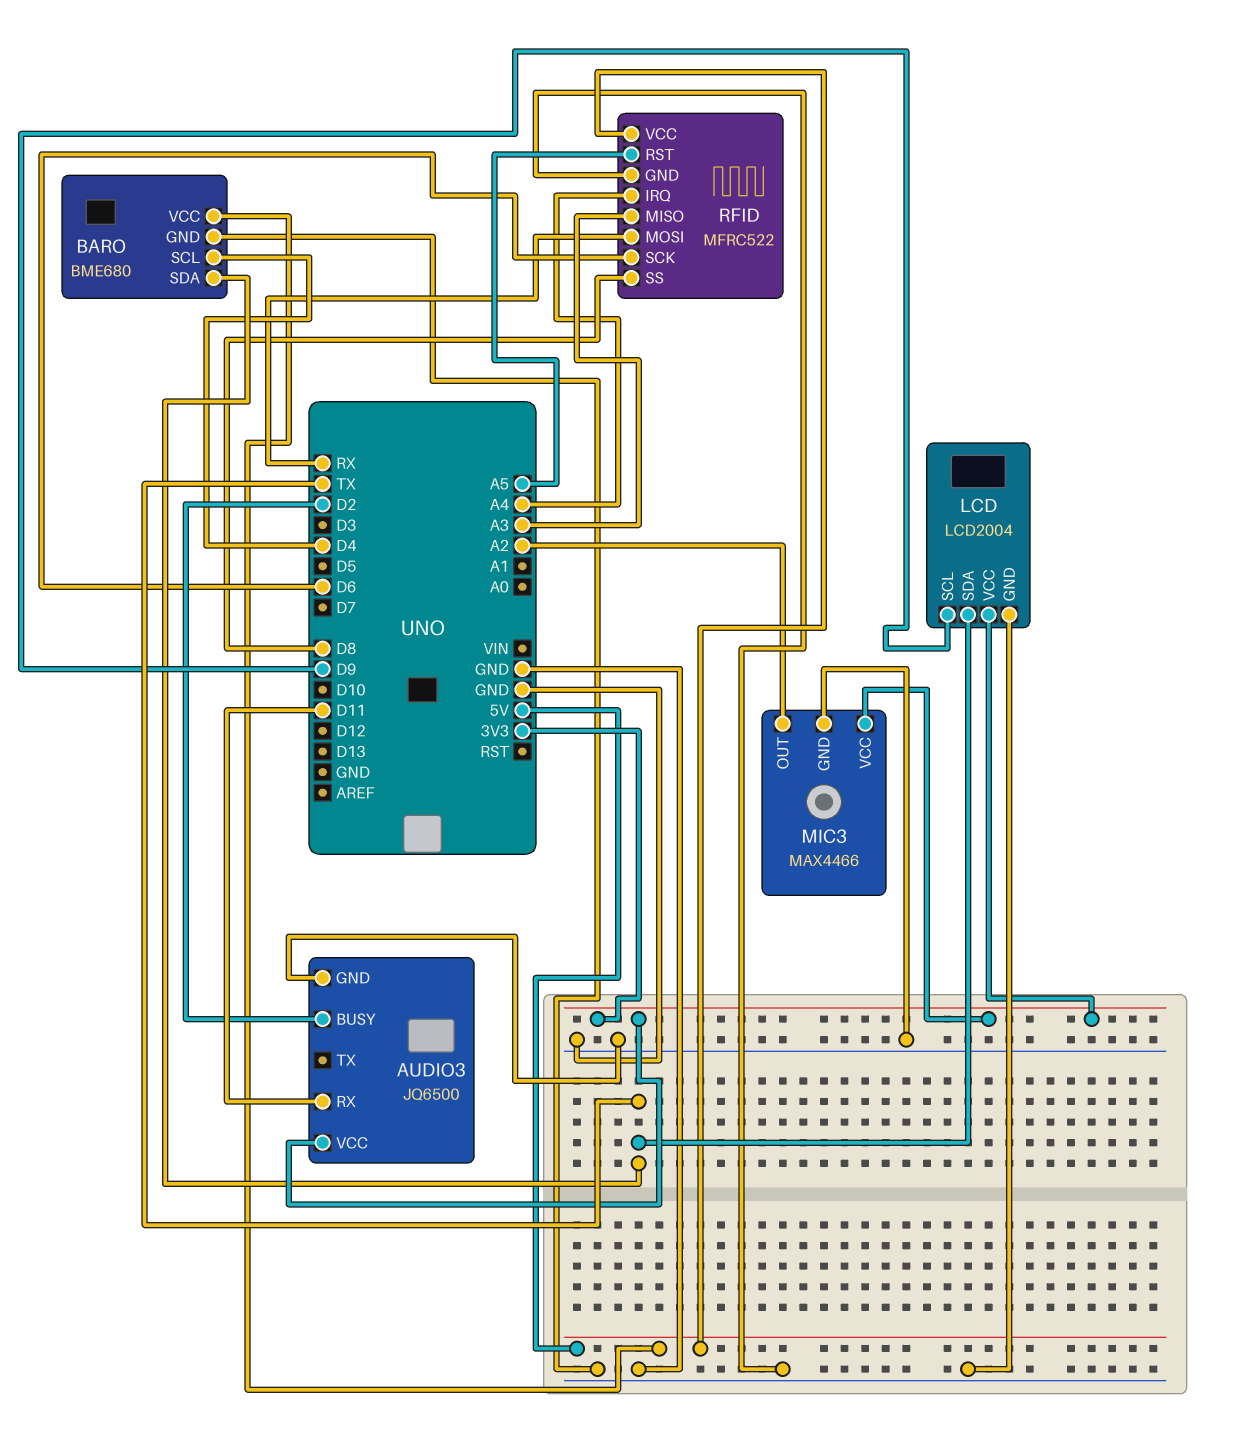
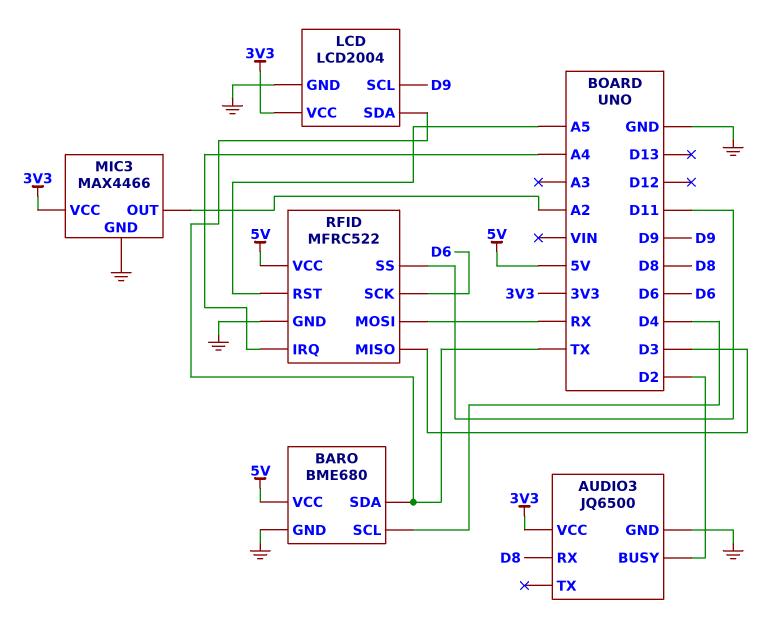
AUDIO3 pin RX: D11 -> D8
RFID pin MISO: A3 -> D3
RFID pin SS: D8 -> D11

